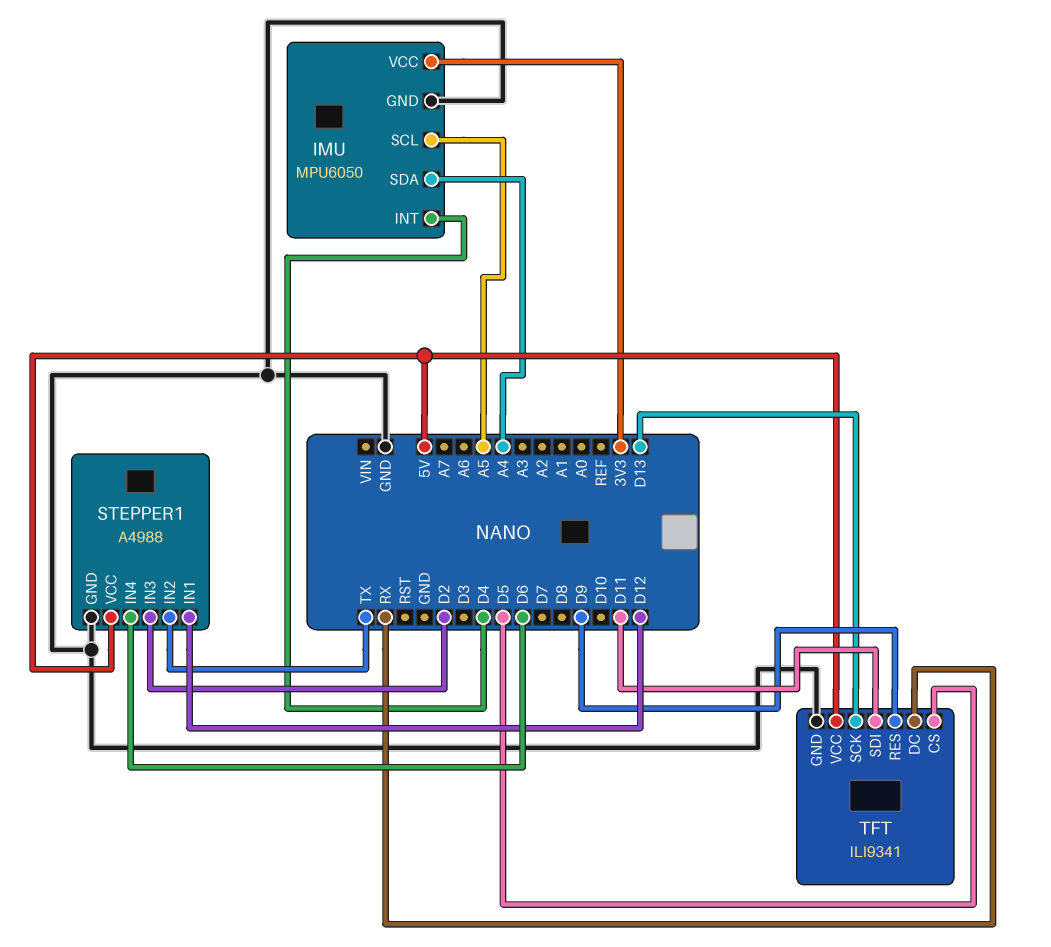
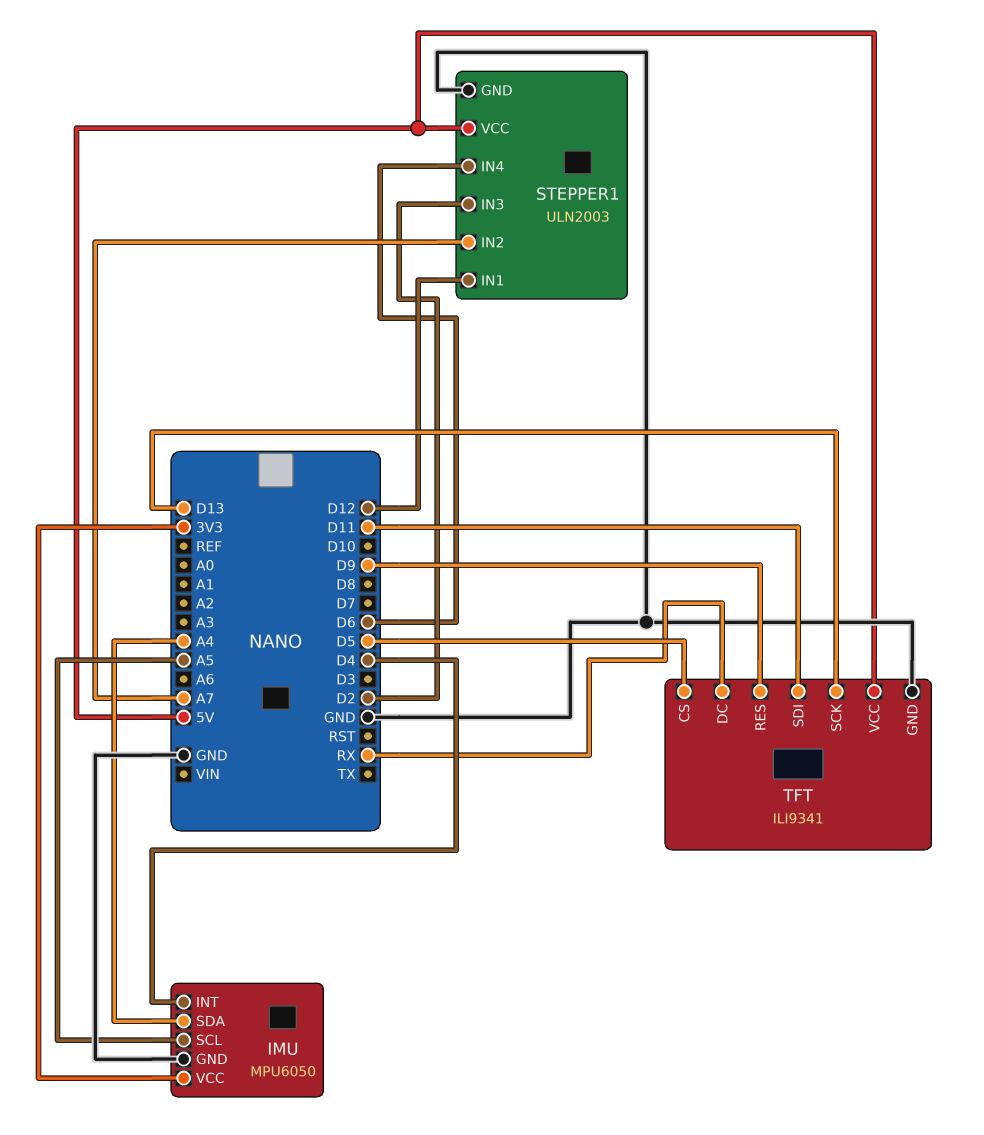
STEPPER1: A4988 -> ULN2003
STEPPER1 pin IN2: TX -> A7

